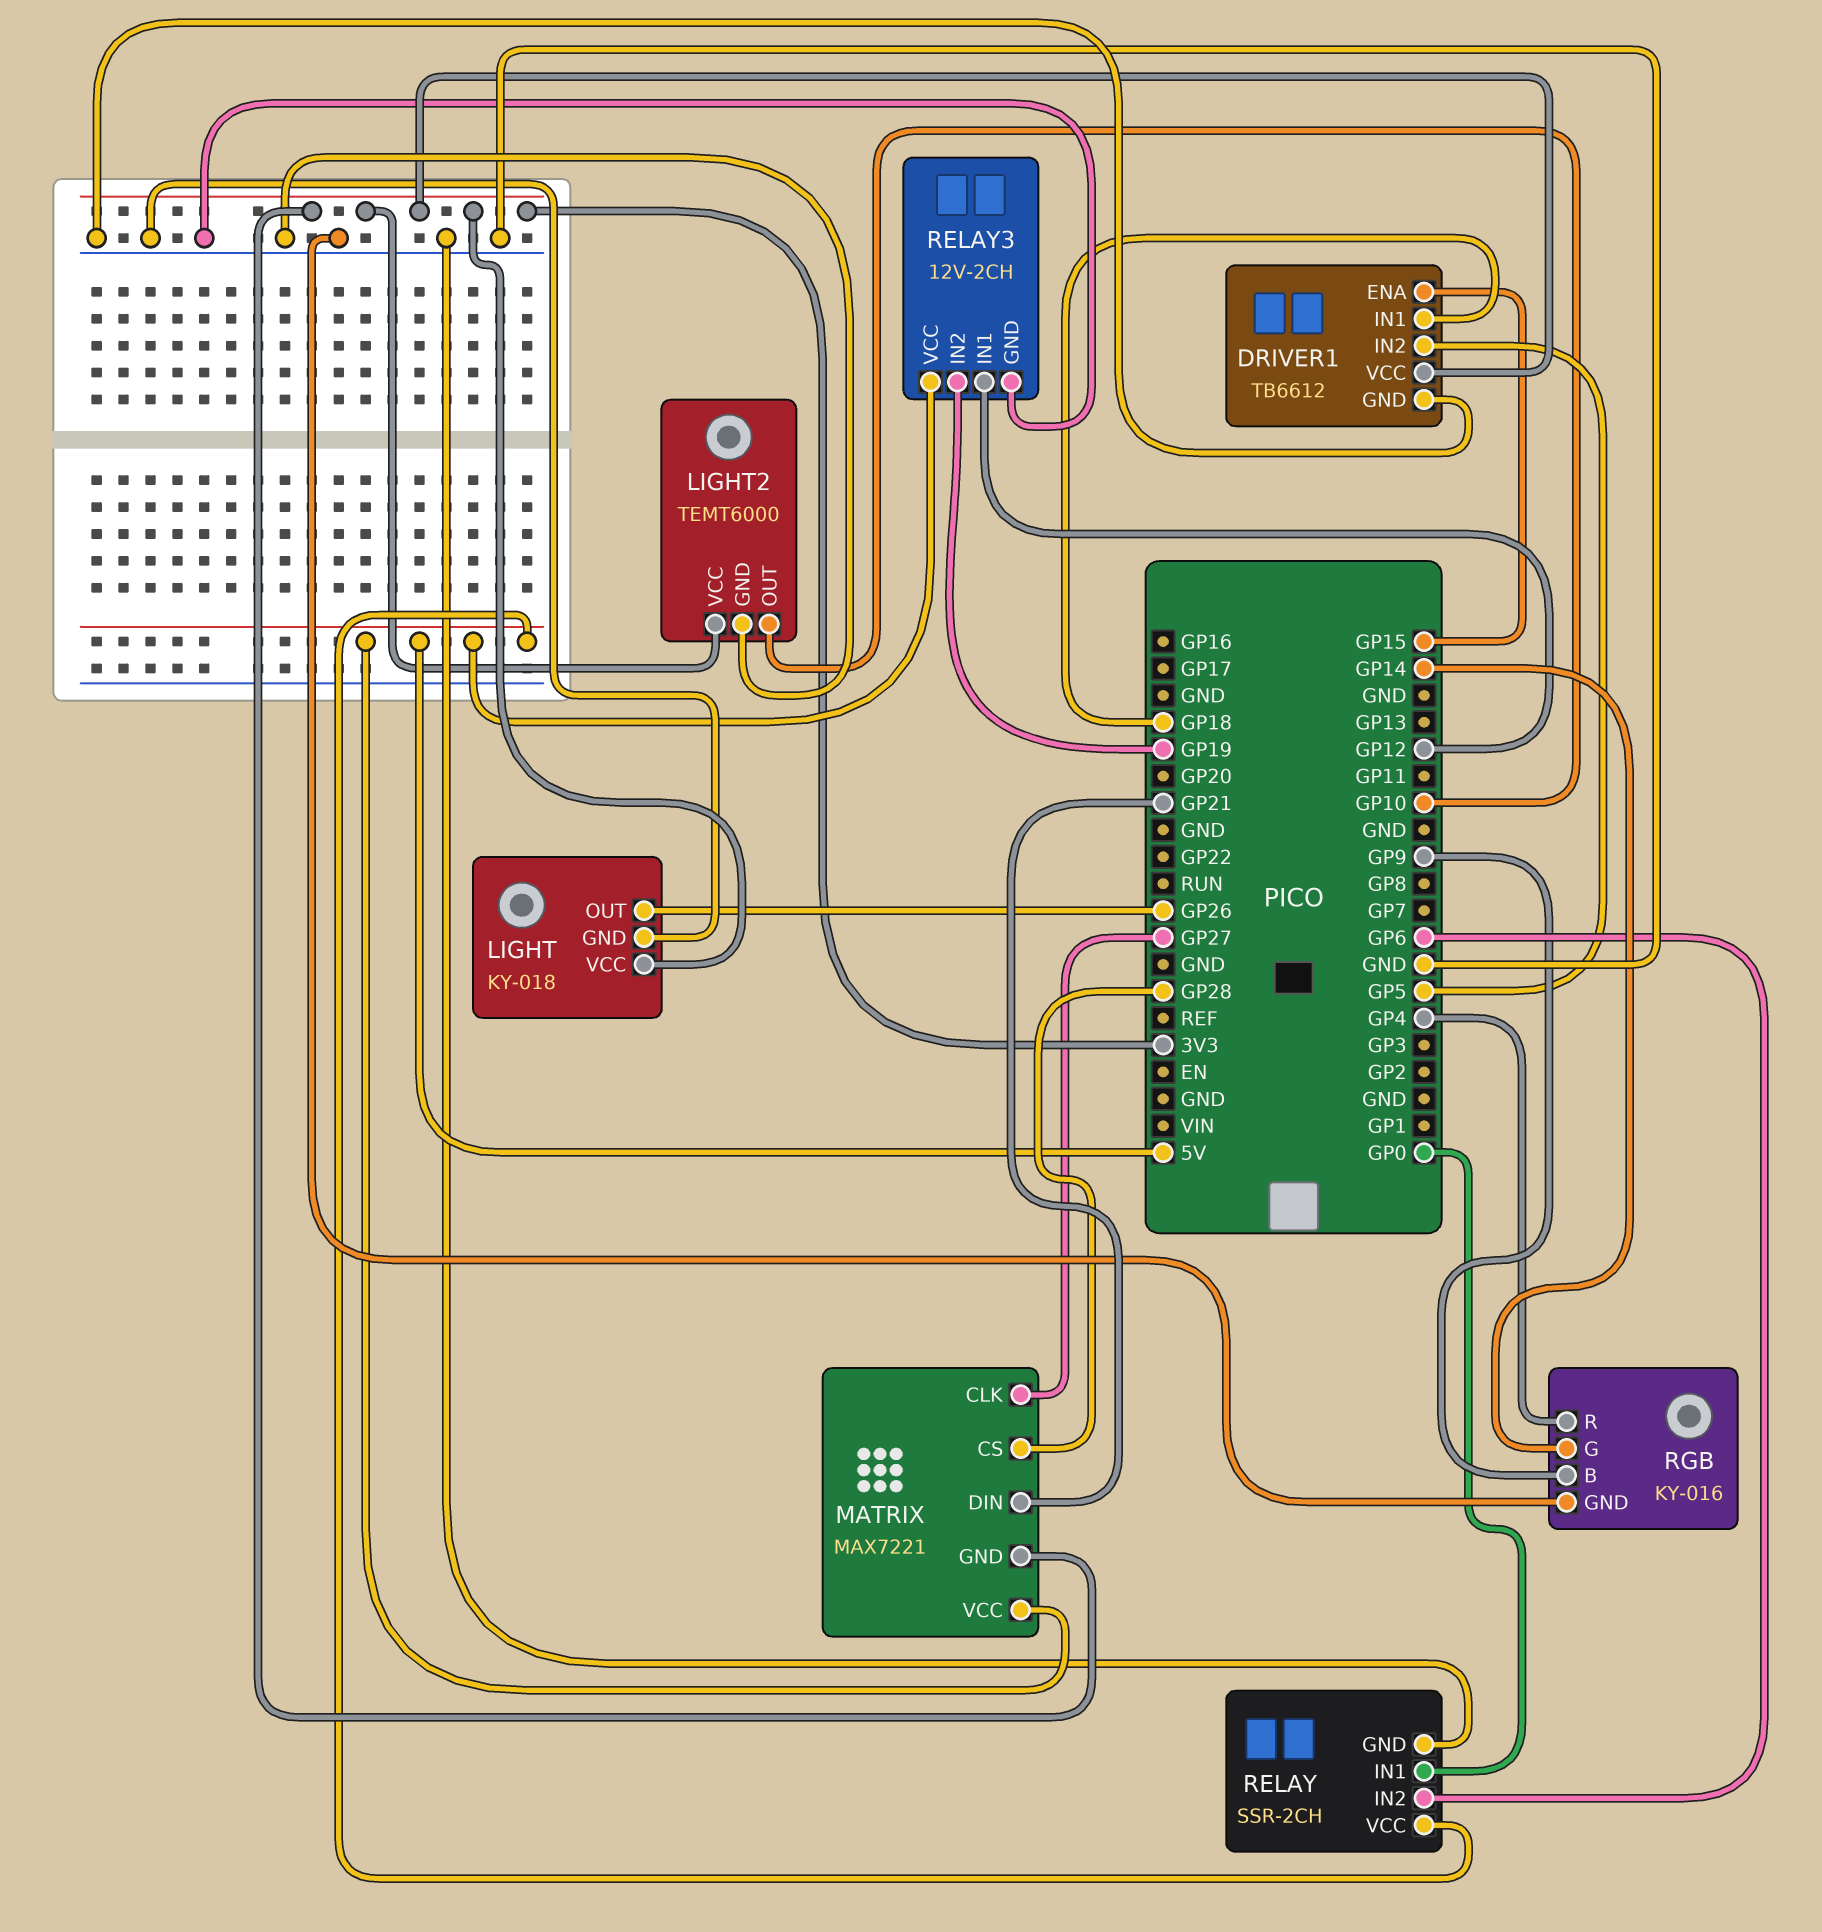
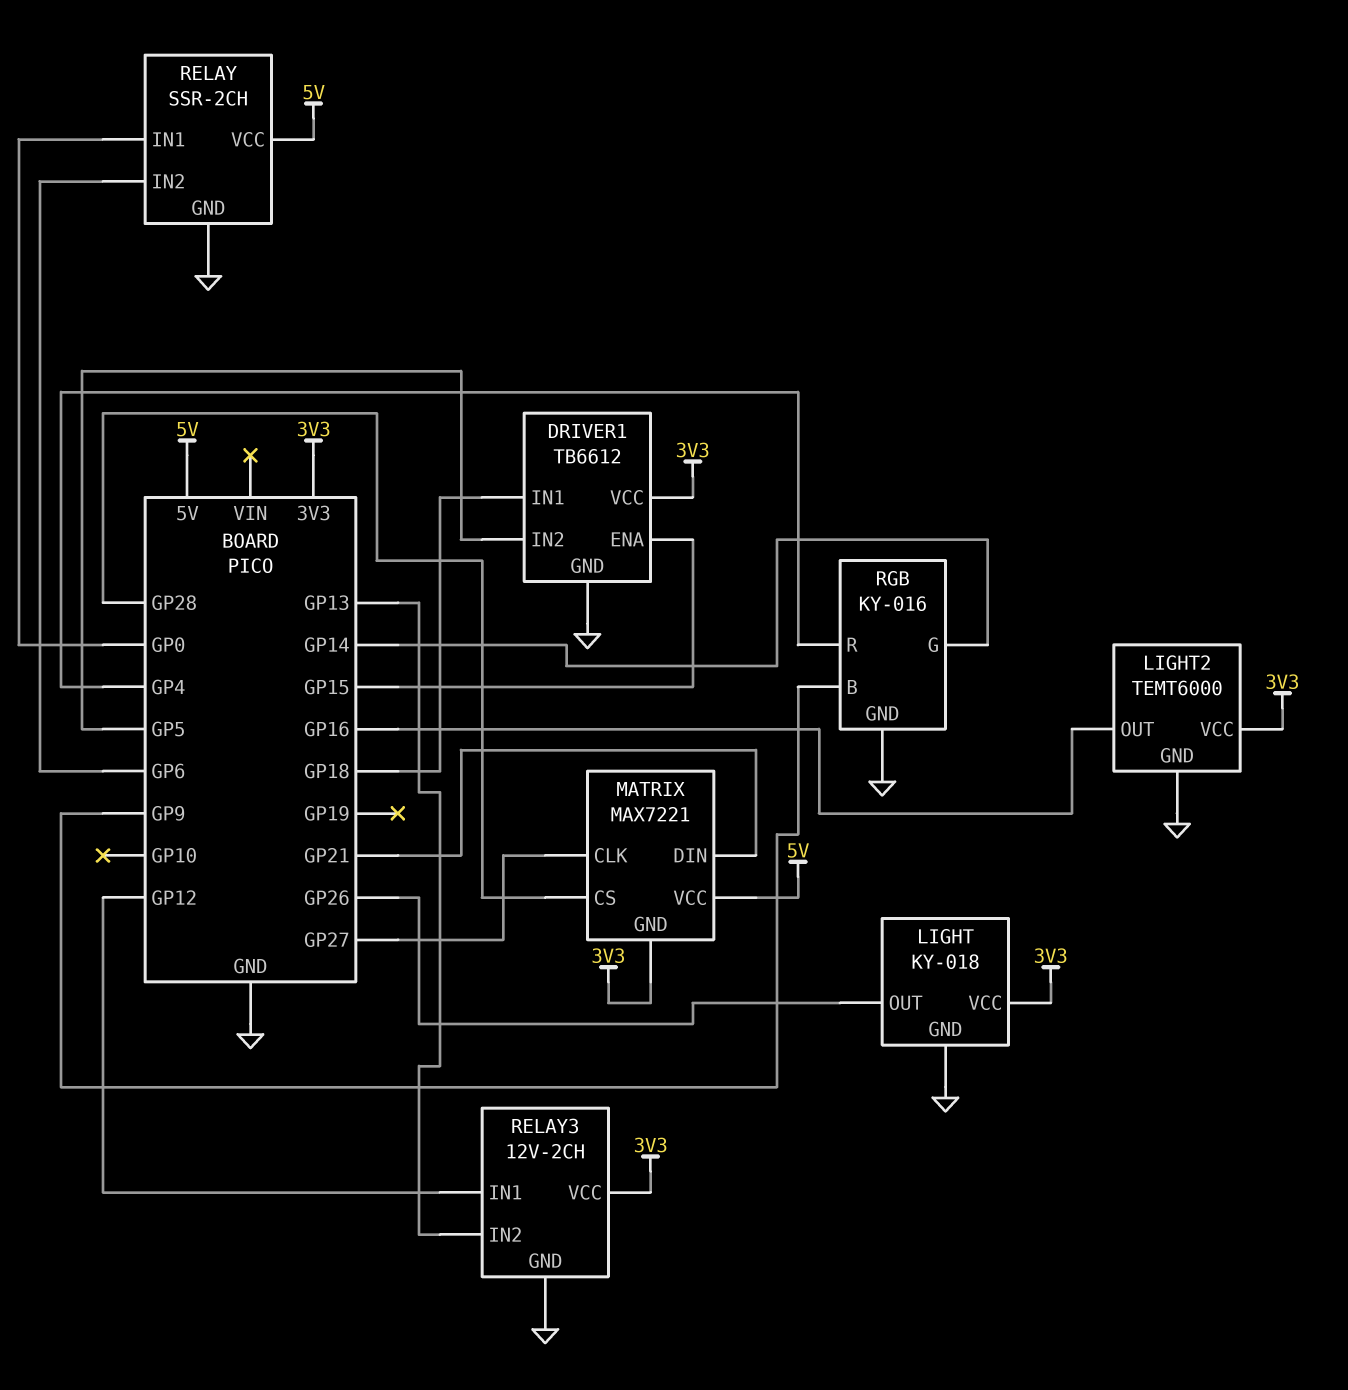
LIGHT2 pin OUT: GP10 -> GP16
RELAY3 pin IN2: GP19 -> GP13
RELAY3 pin VCC: 5V -> 3V3

